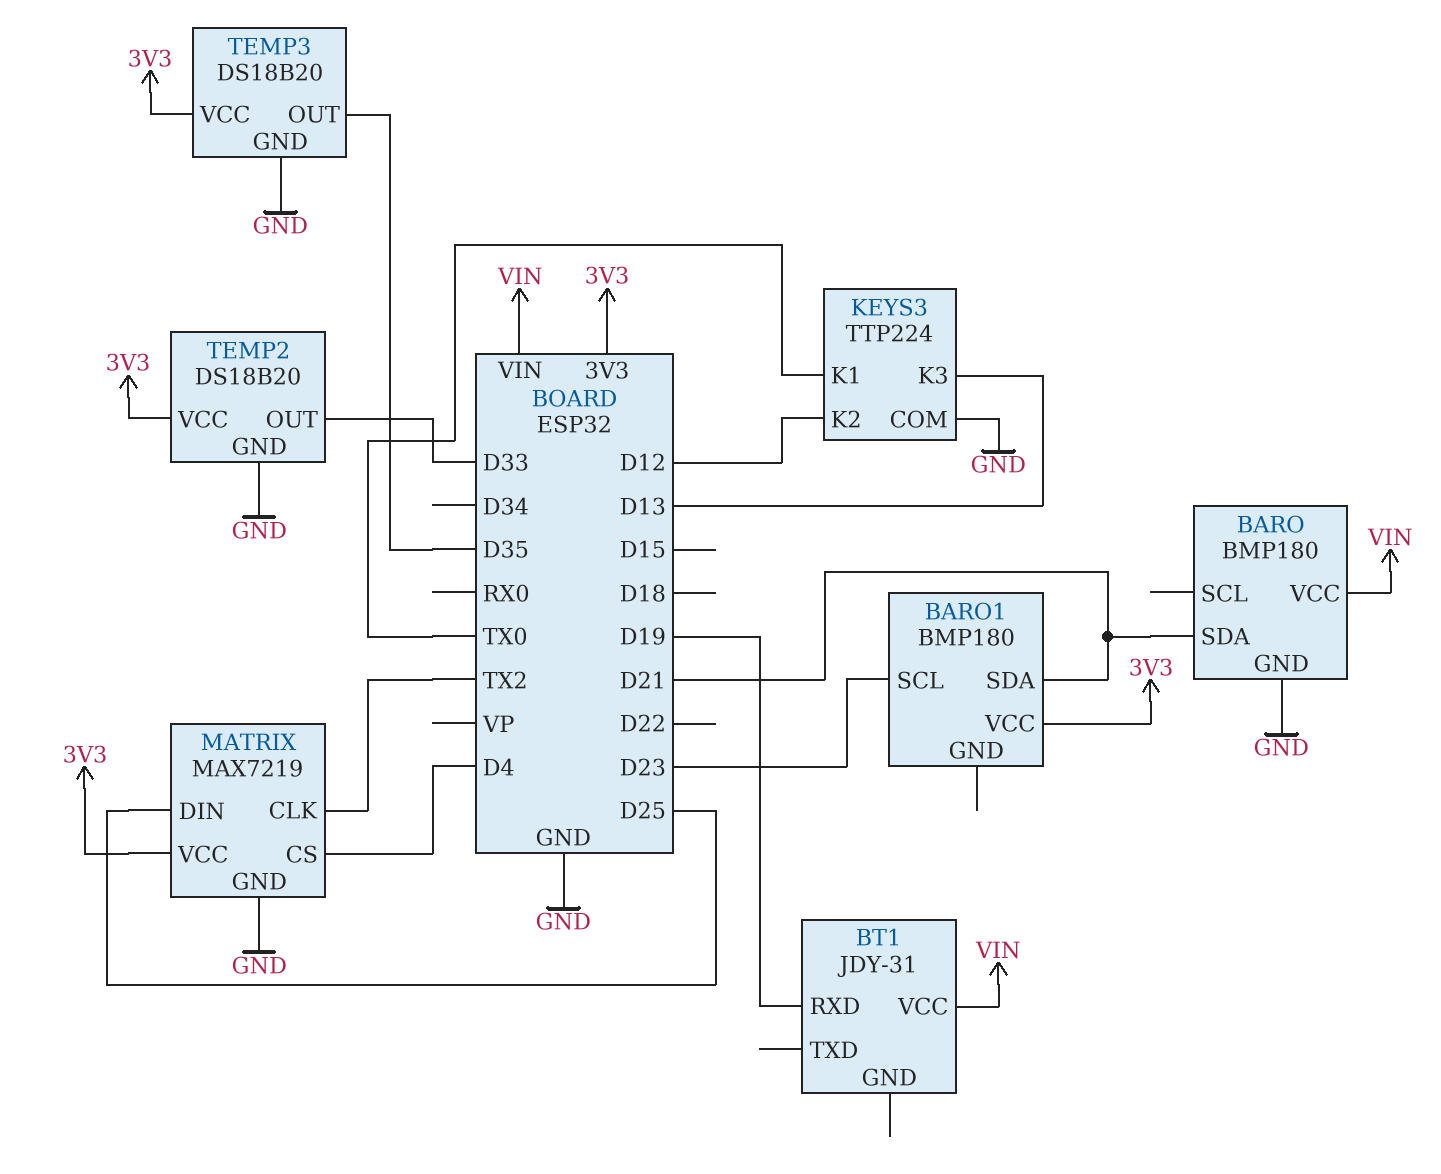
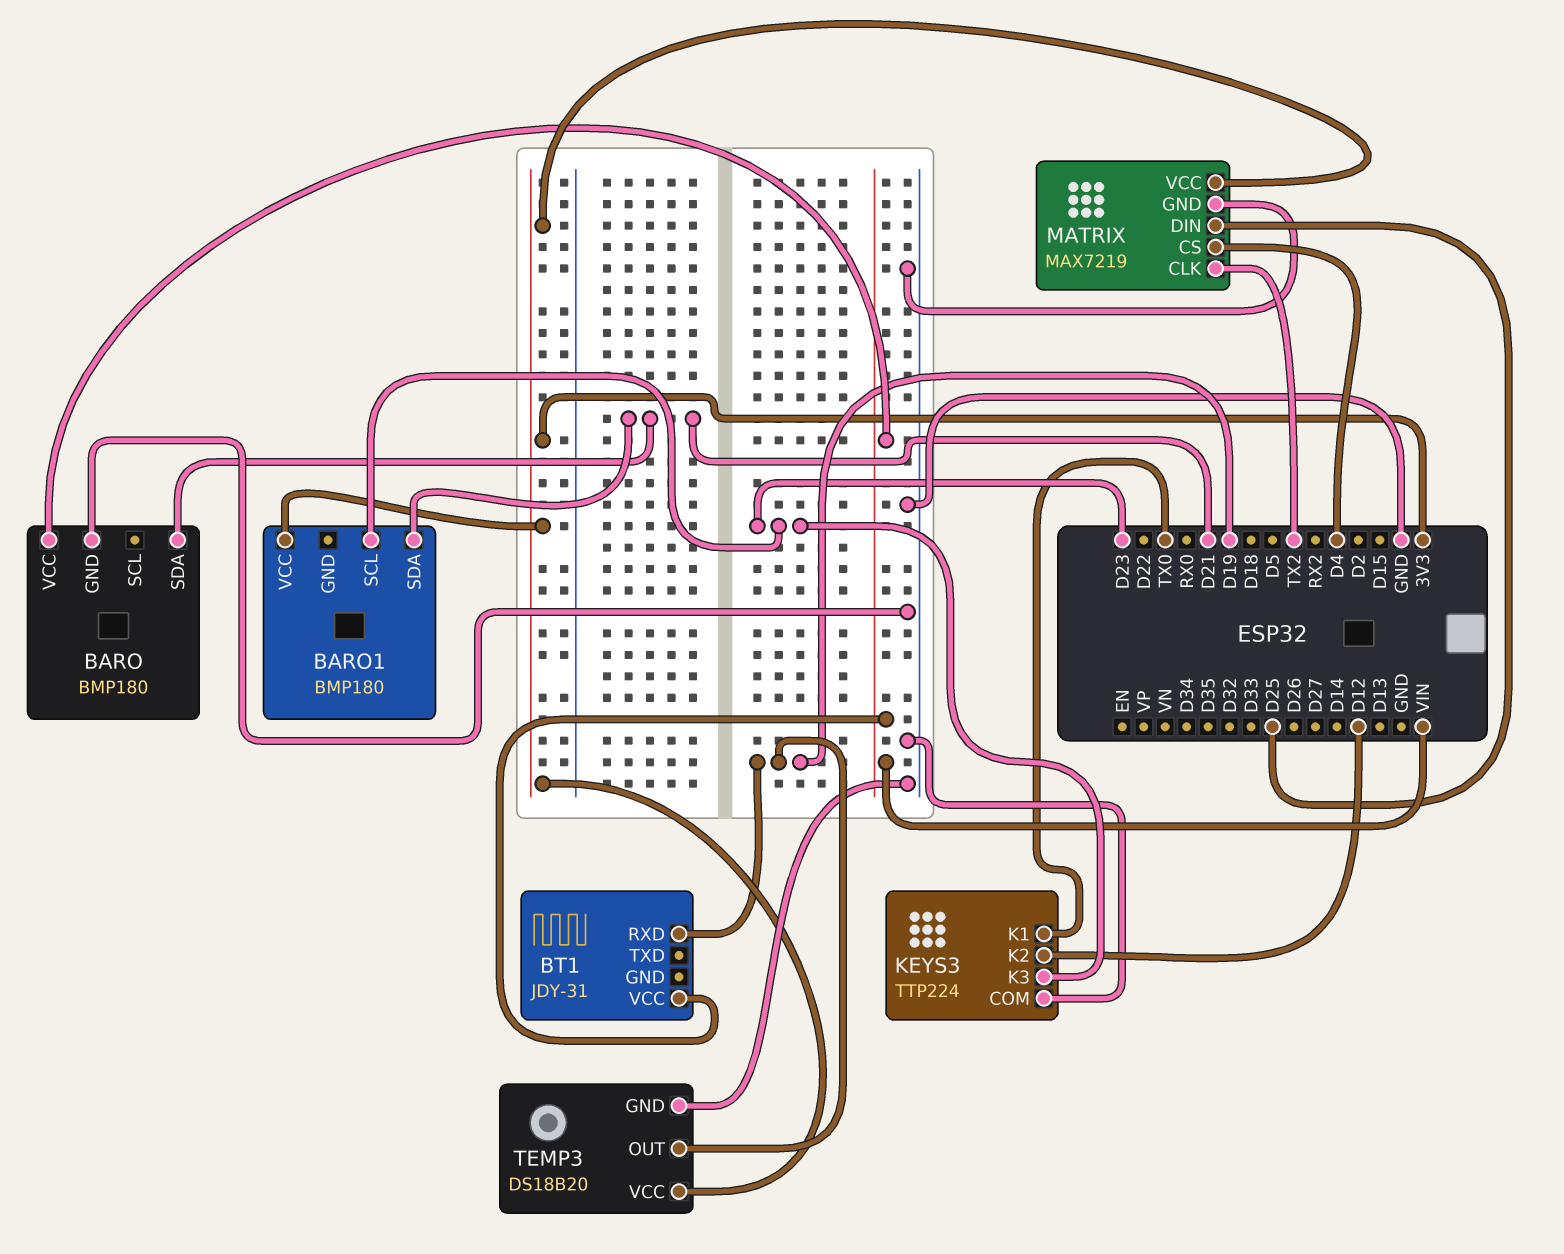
KEYS3 pin K3: D13 -> D23
TEMP2: DS18B20 -> none
TEMP2 pin GND: GND -> none
TEMP2 pin OUT: D33 -> none
TEMP2 pin VCC: 3V3 -> none
TEMP3 pin OUT: D35 -> D19

